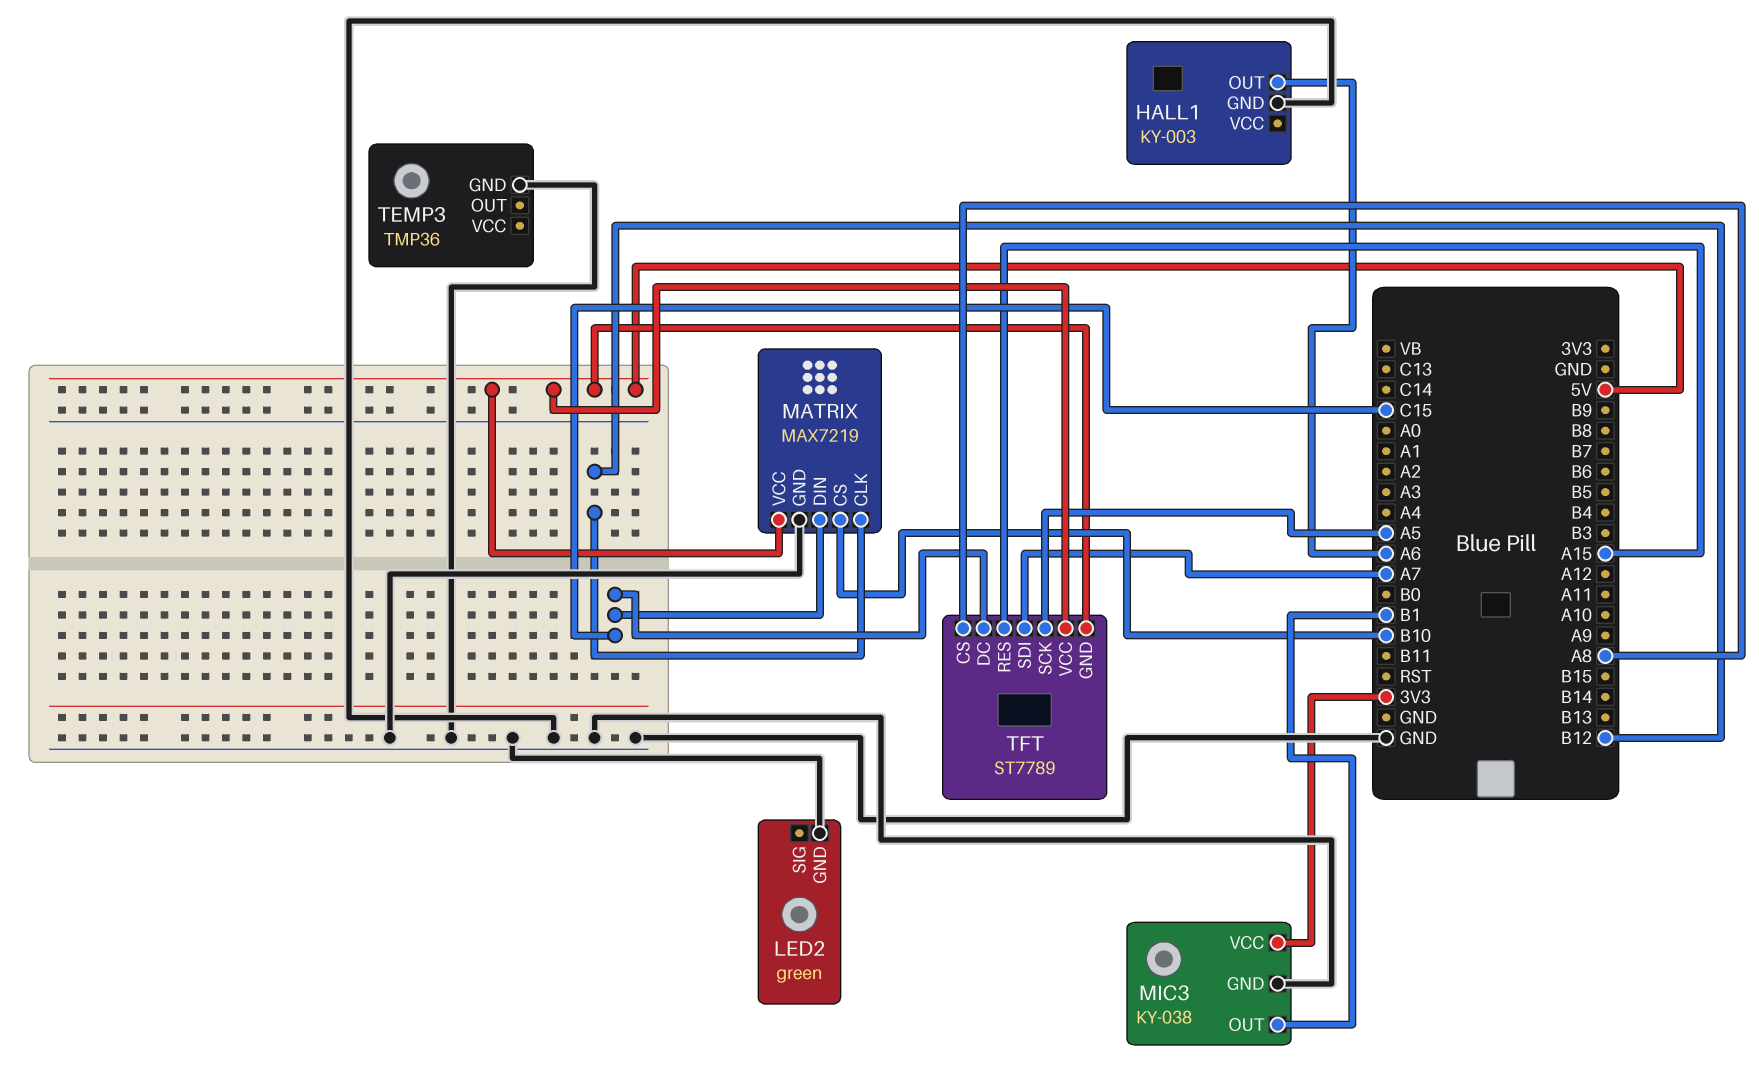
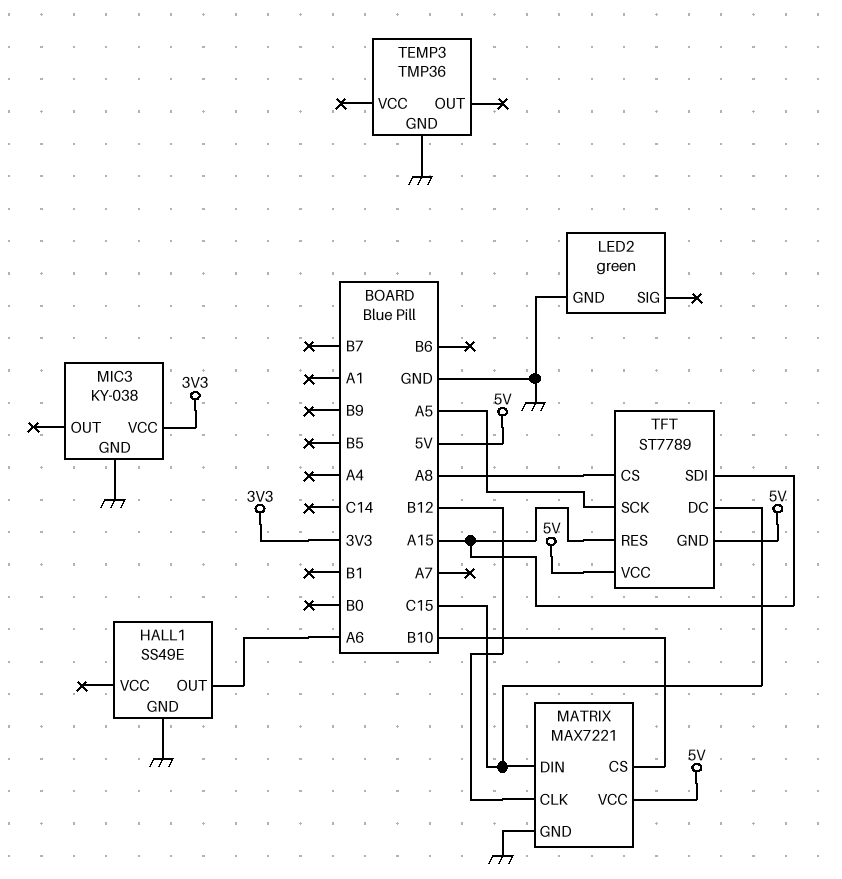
HALL1: KY-003 -> SS49E
MATRIX: MAX7219 -> MAX7221
MIC3 pin OUT: B1 -> none
TFT pin SDI: A7 -> A15

